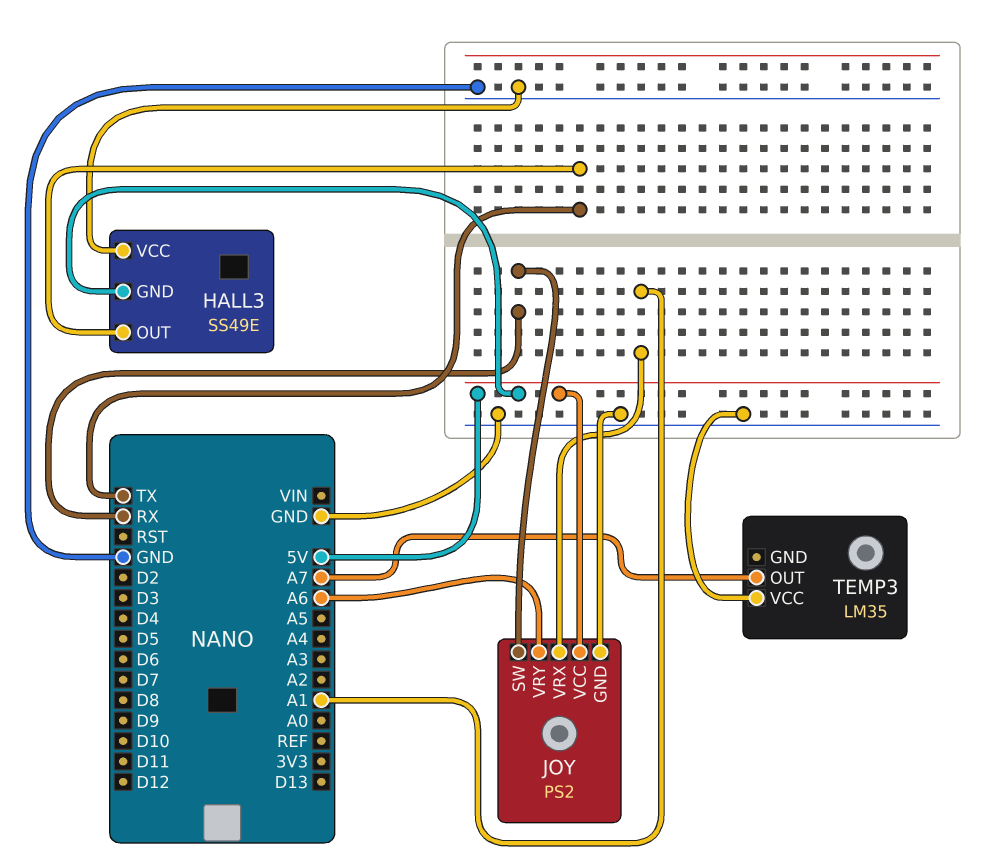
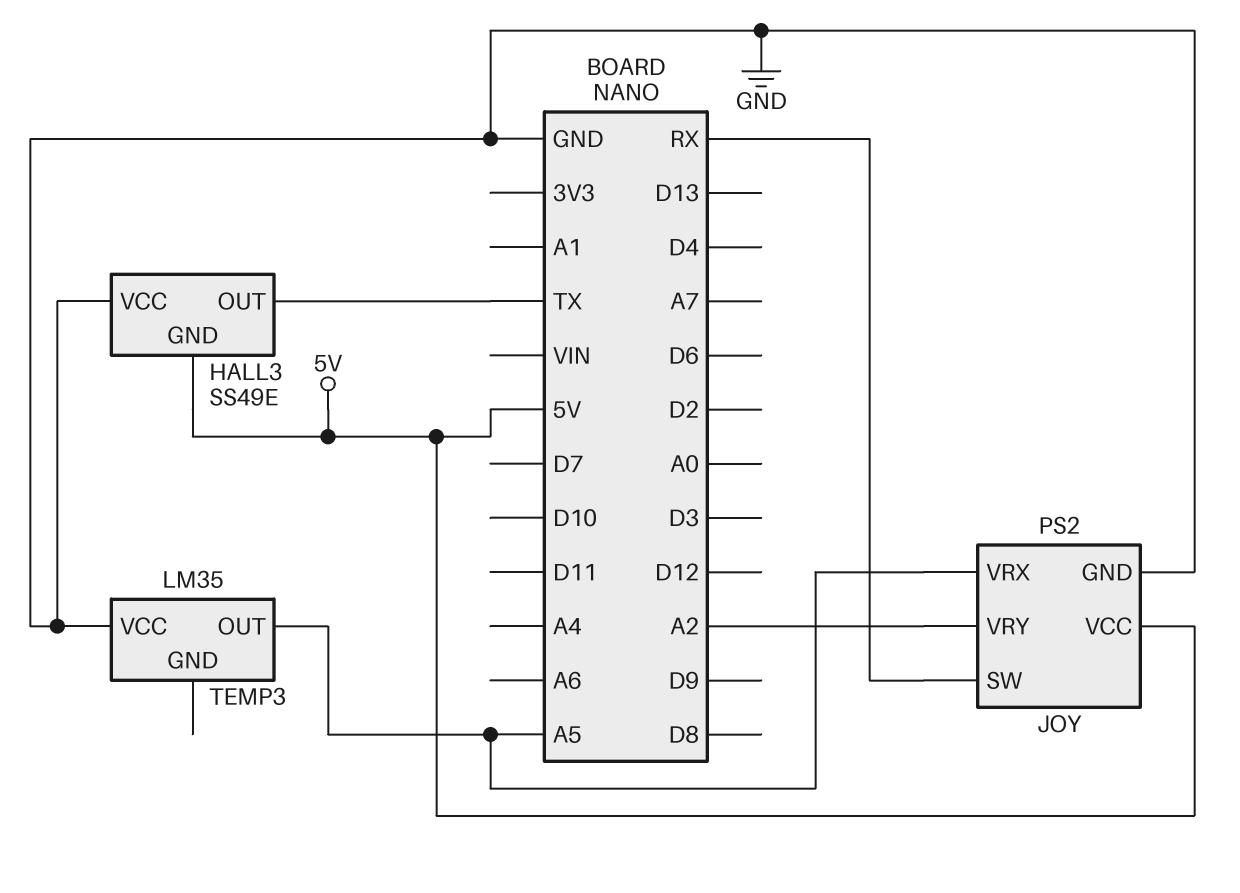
JOY pin VRX: A1 -> A5
JOY pin VRY: A6 -> A2
TEMP3 pin OUT: A7 -> A5

